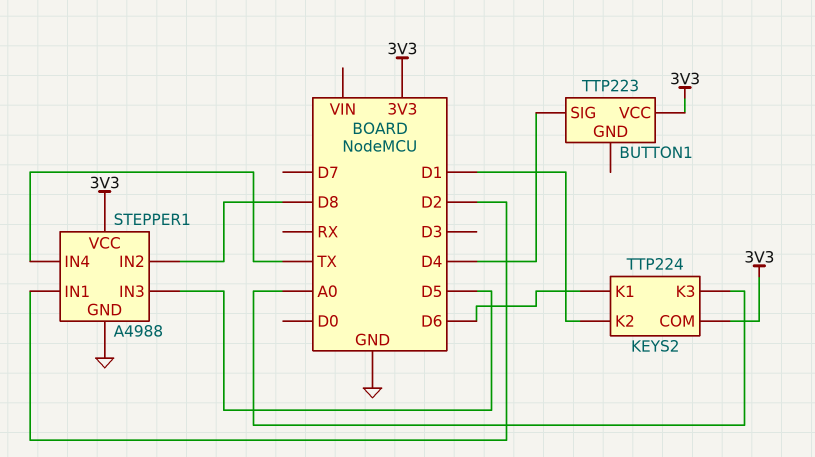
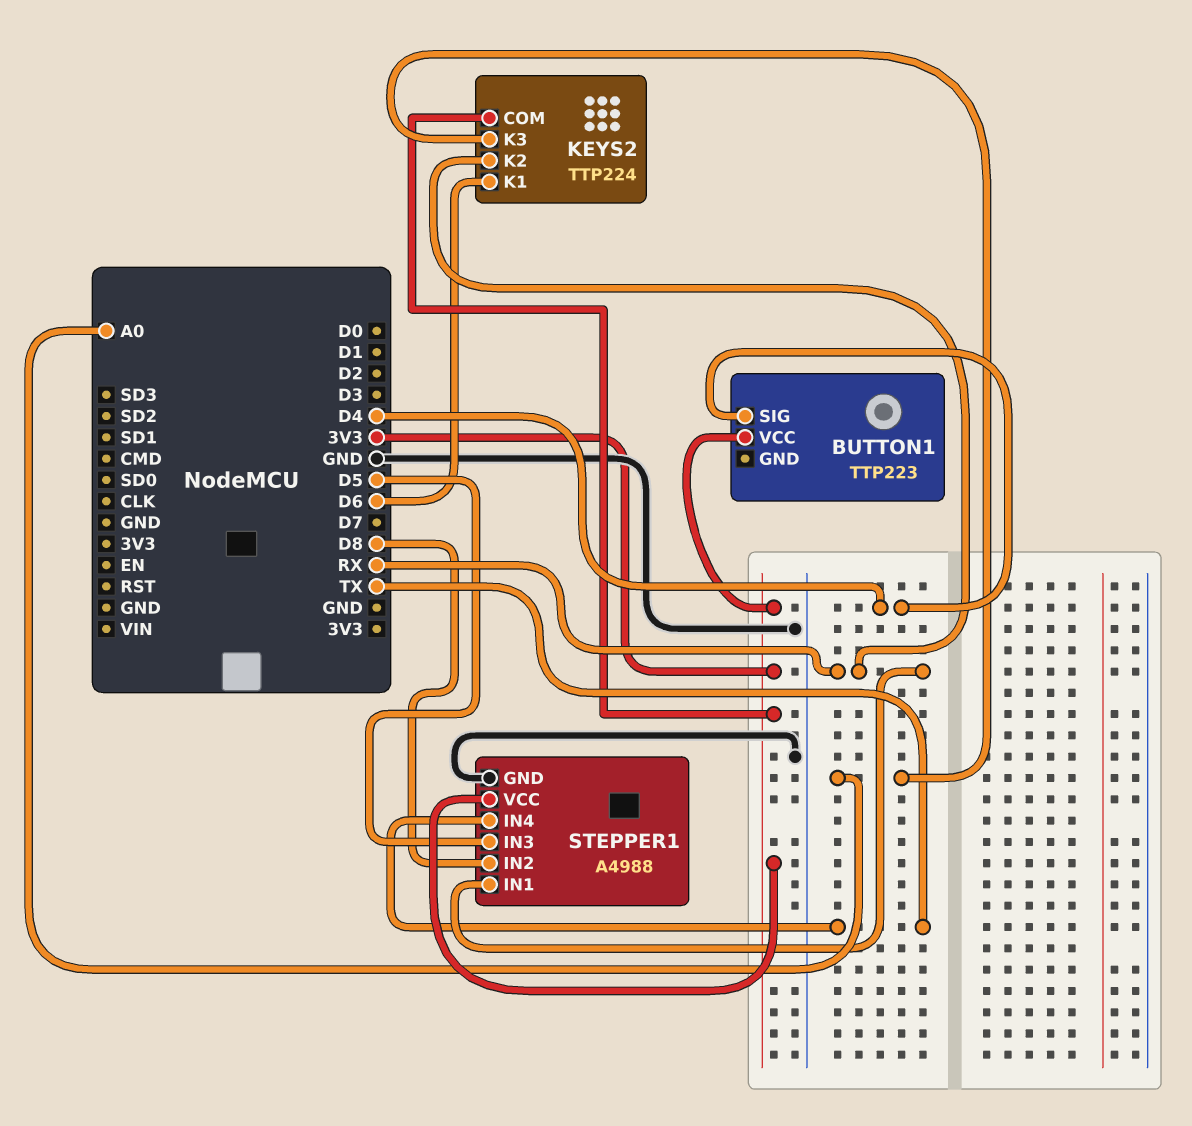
KEYS2 pin K2: D1 -> RX
STEPPER1 pin IN1: D2 -> RX

